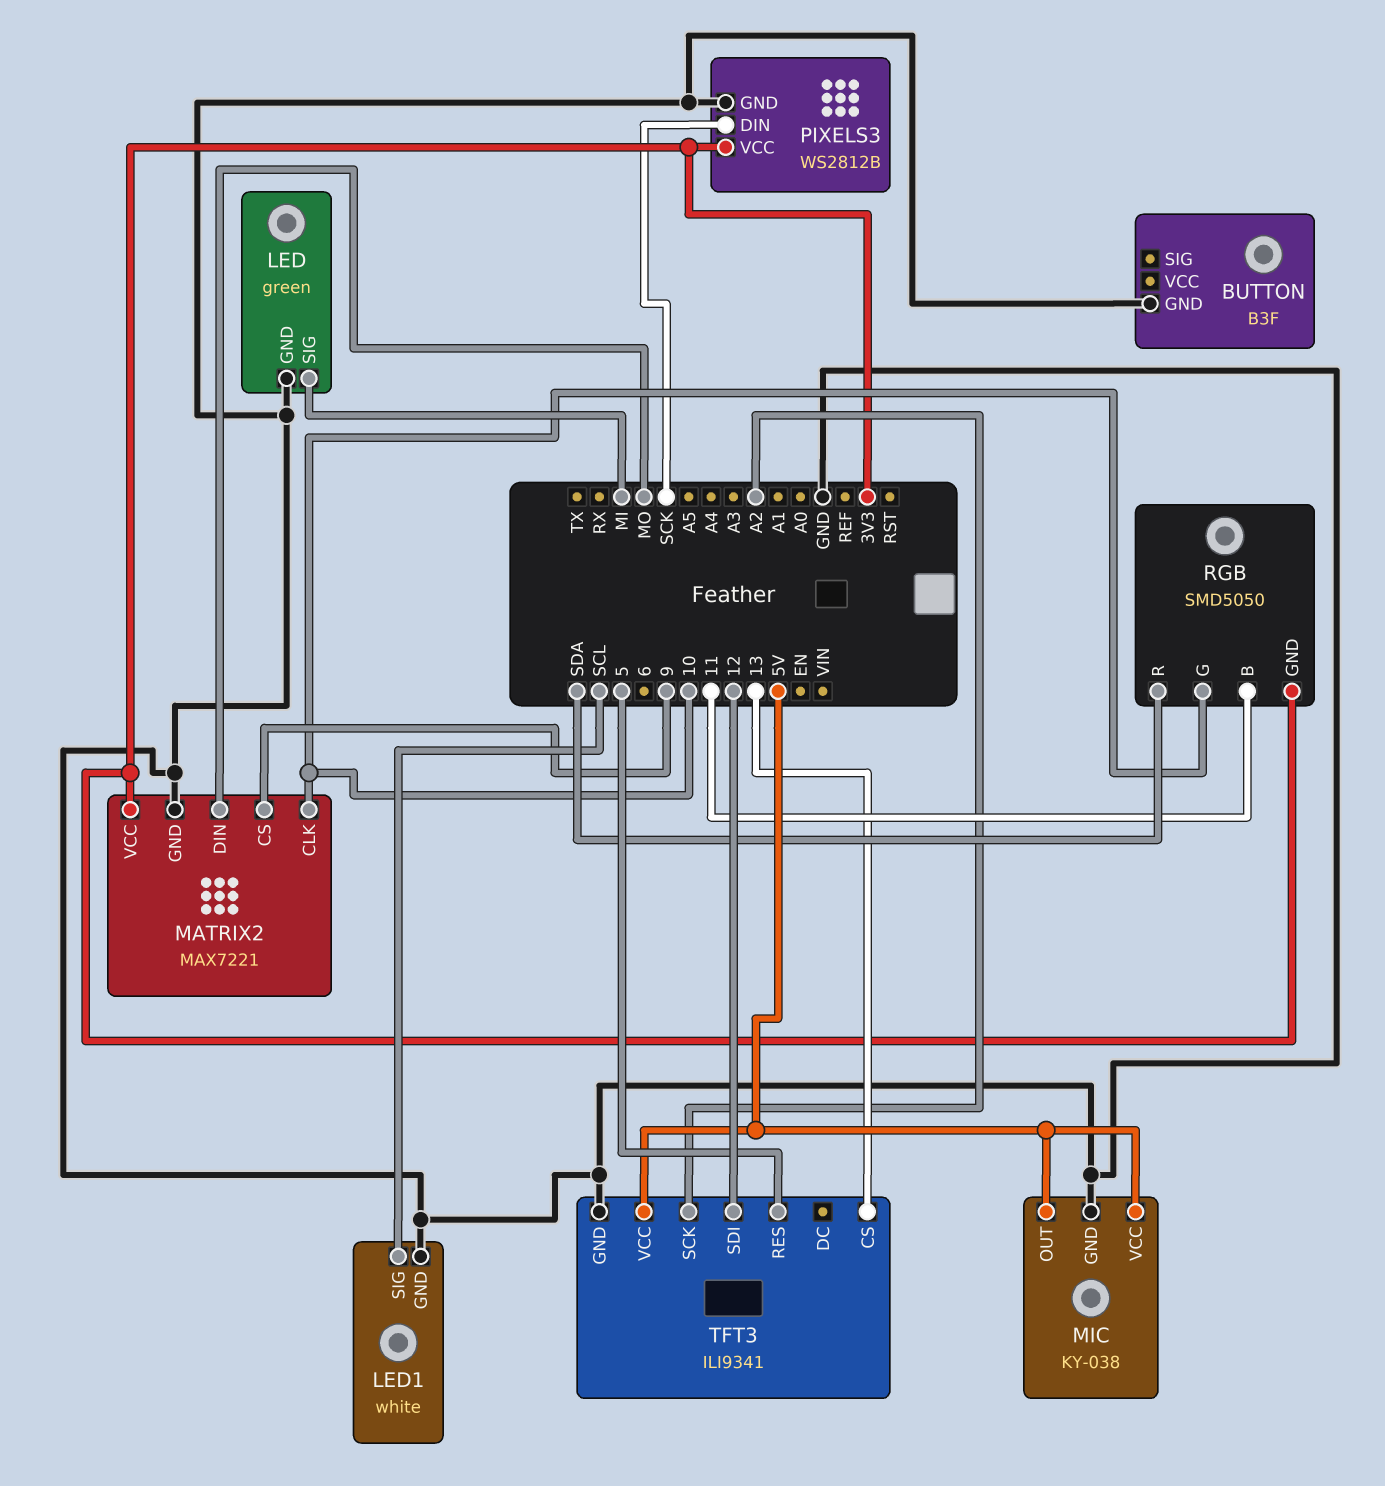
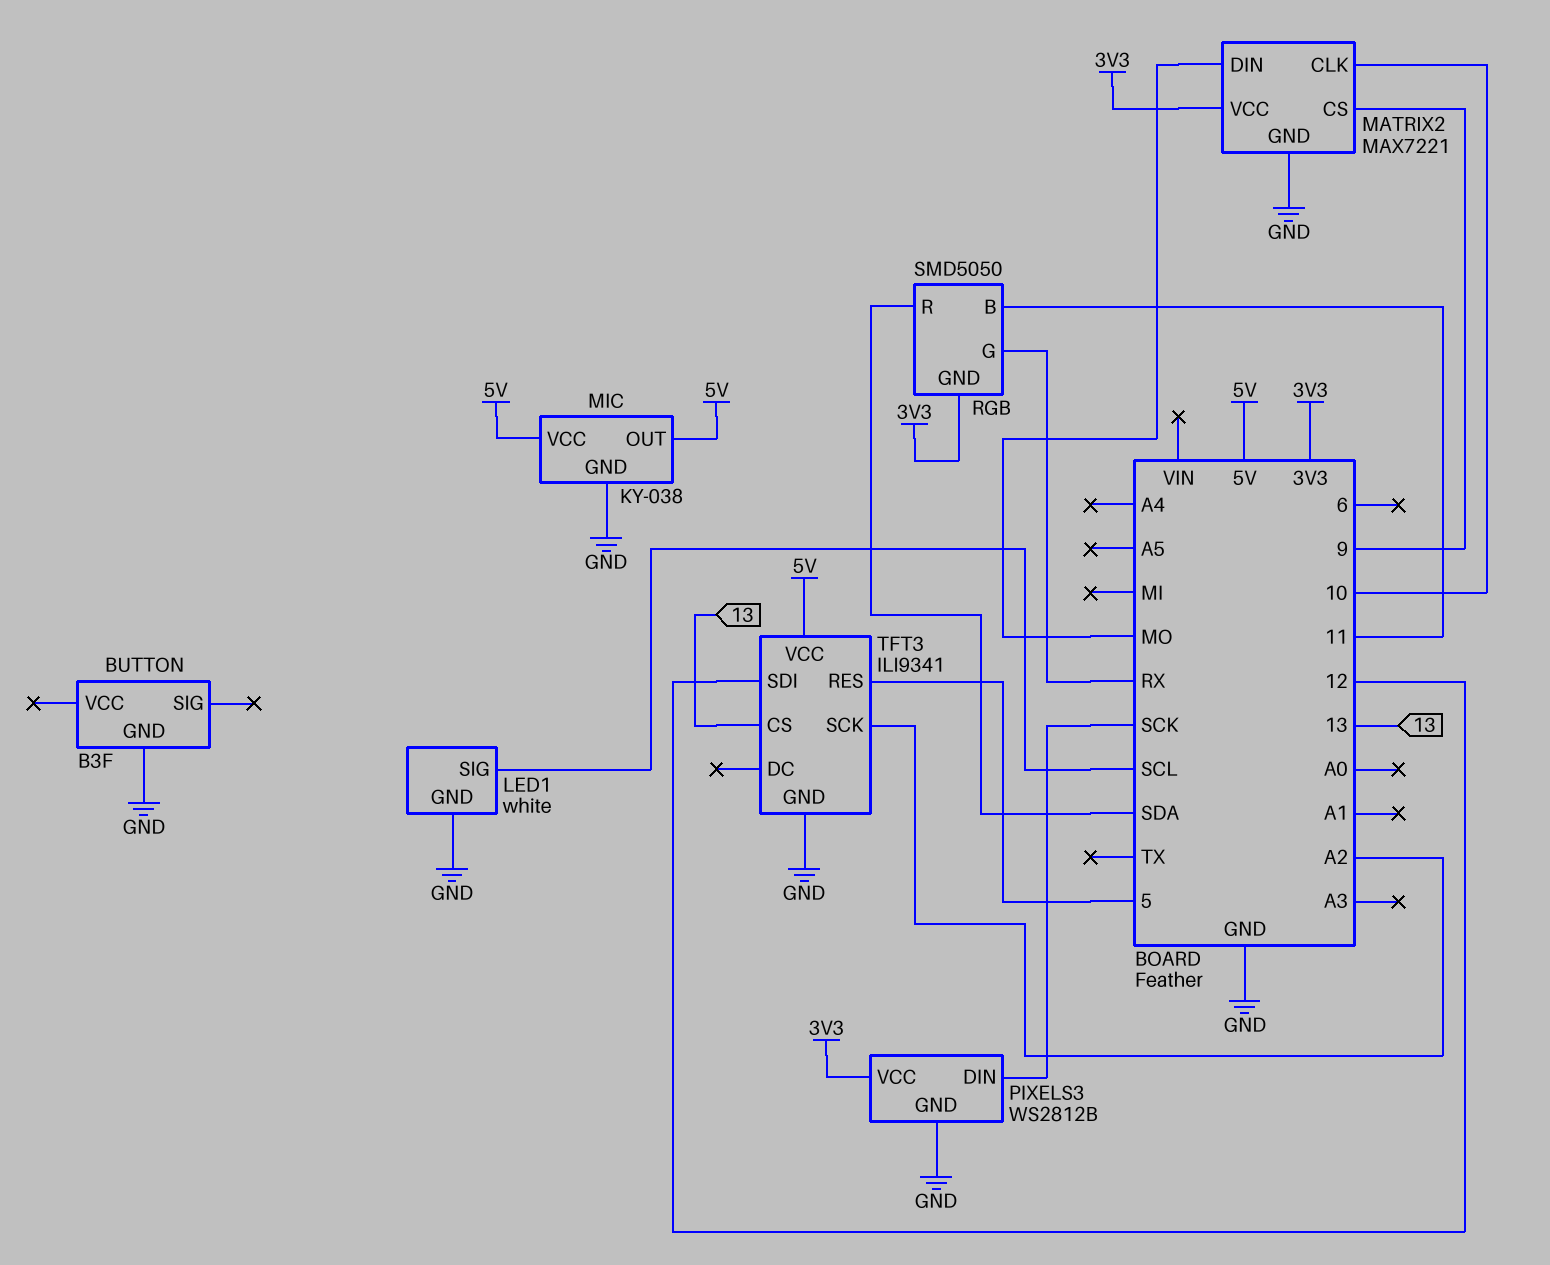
LED: green -> none
LED pin GND: GND -> none
LED pin SIG: MI -> none
RGB pin G: 10 -> RX

